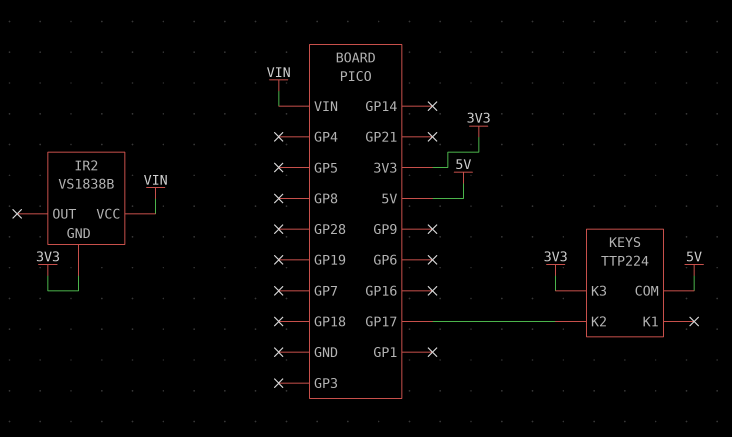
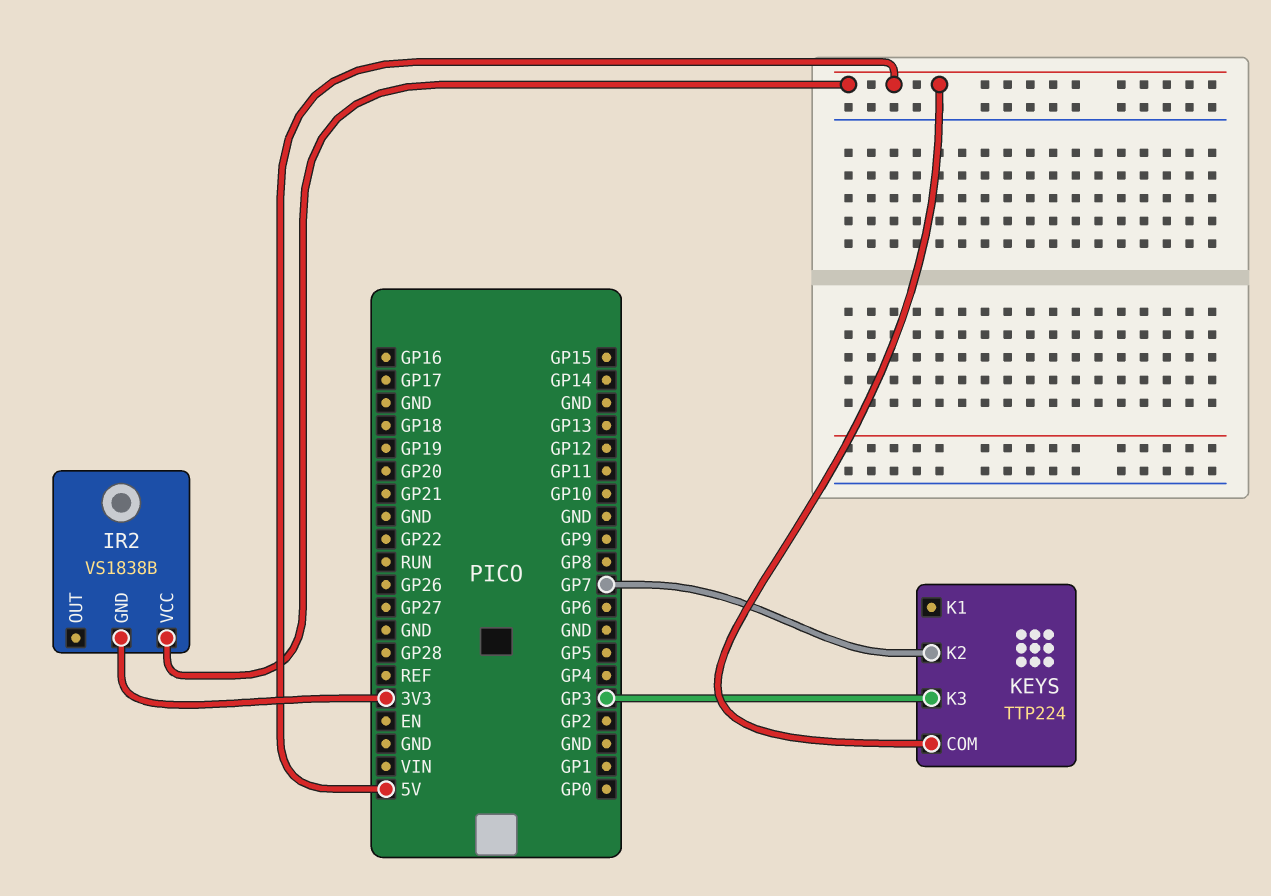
IR2 pin VCC: VIN -> 5V
KEYS pin K2: GP17 -> GP7
KEYS pin K3: 3V3 -> GP3

